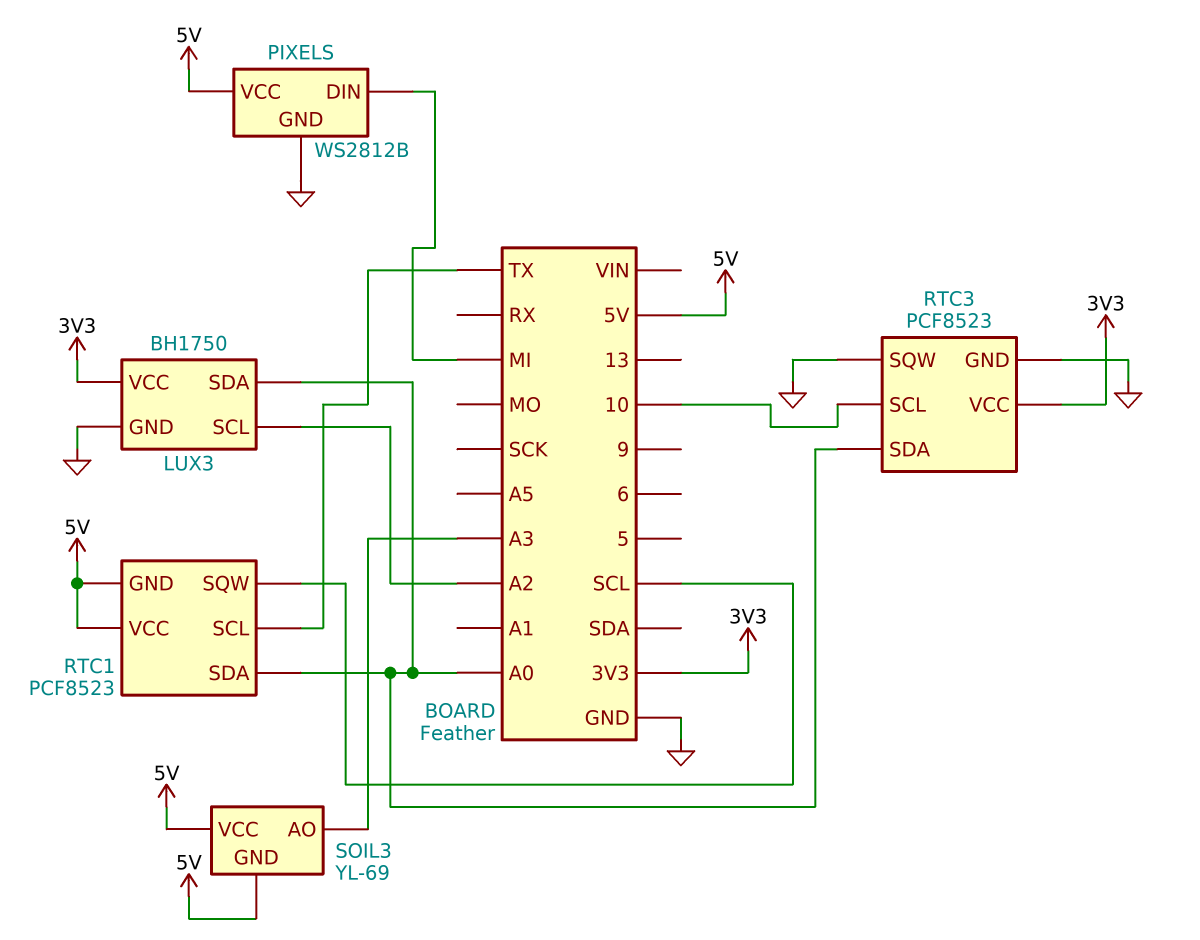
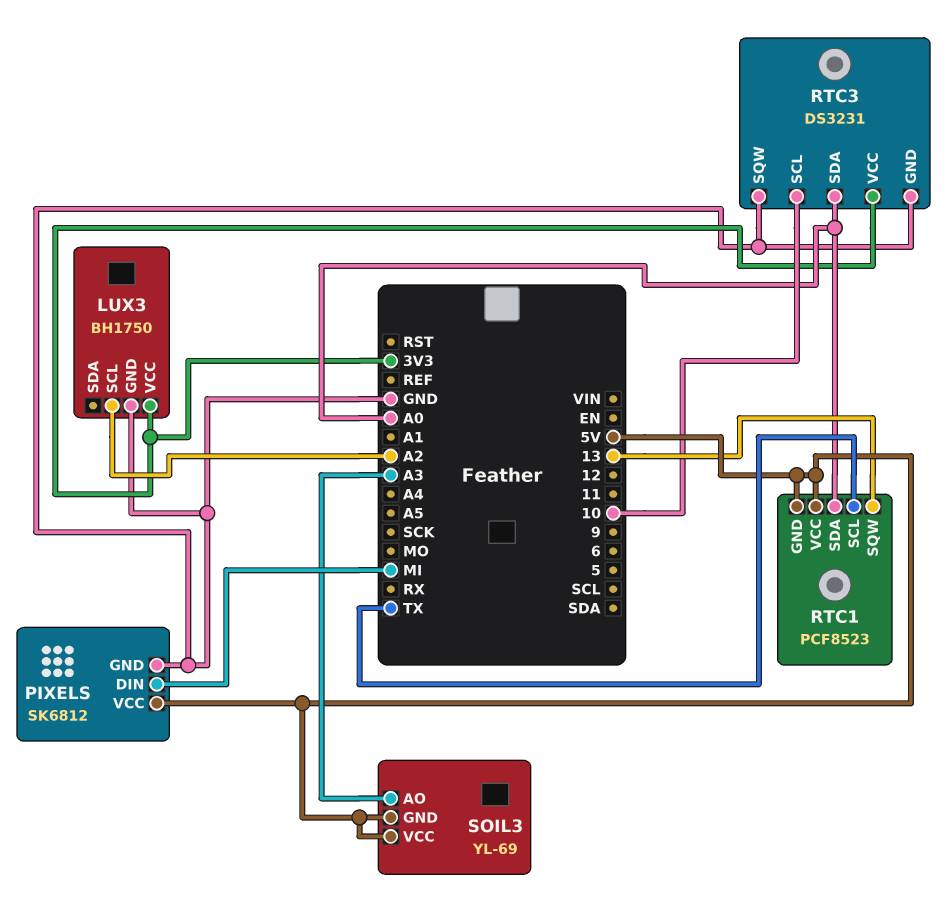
LUX3 pin SDA: A0 -> none
PIXELS: WS2812B -> SK6812
RTC1 pin SQW: SCL -> 13
RTC3: PCF8523 -> DS3231

